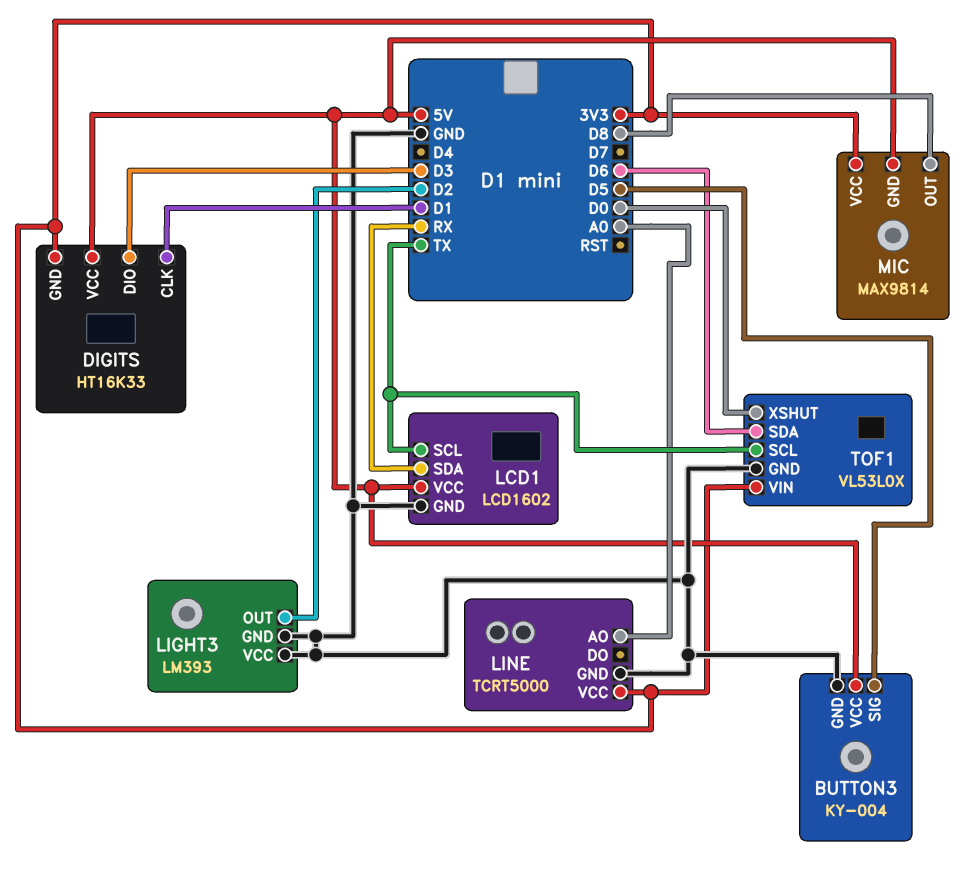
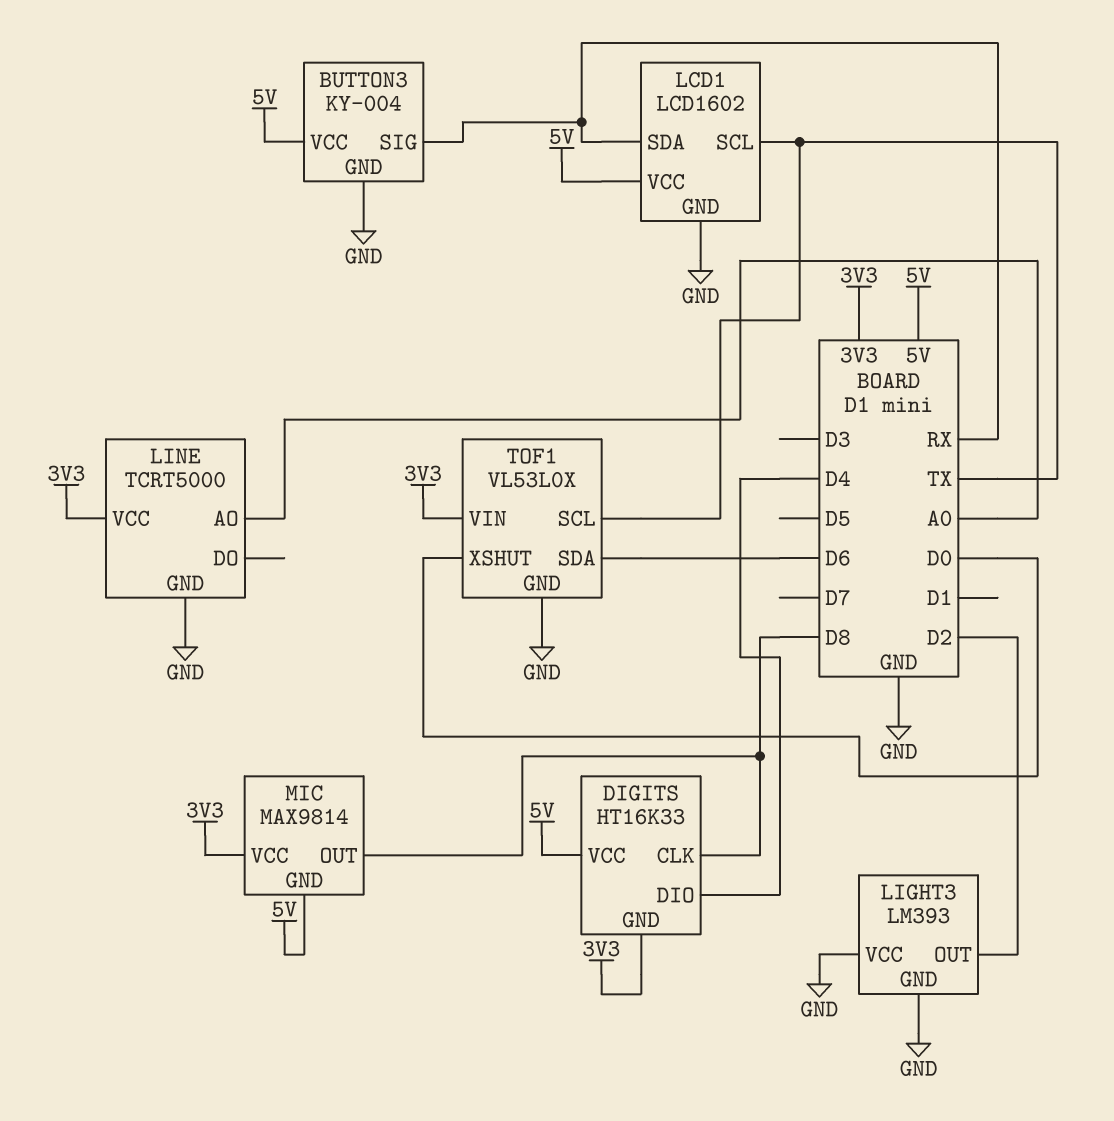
BUTTON3 pin SIG: D5 -> RX
DIGITS pin CLK: D1 -> D8
DIGITS pin DIO: D3 -> D4

